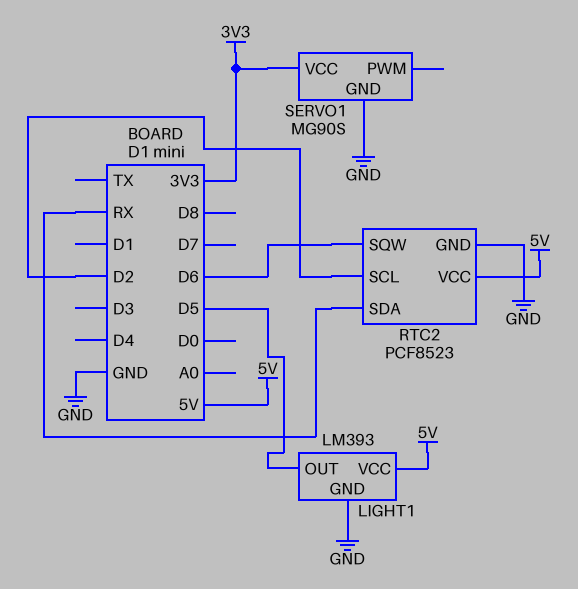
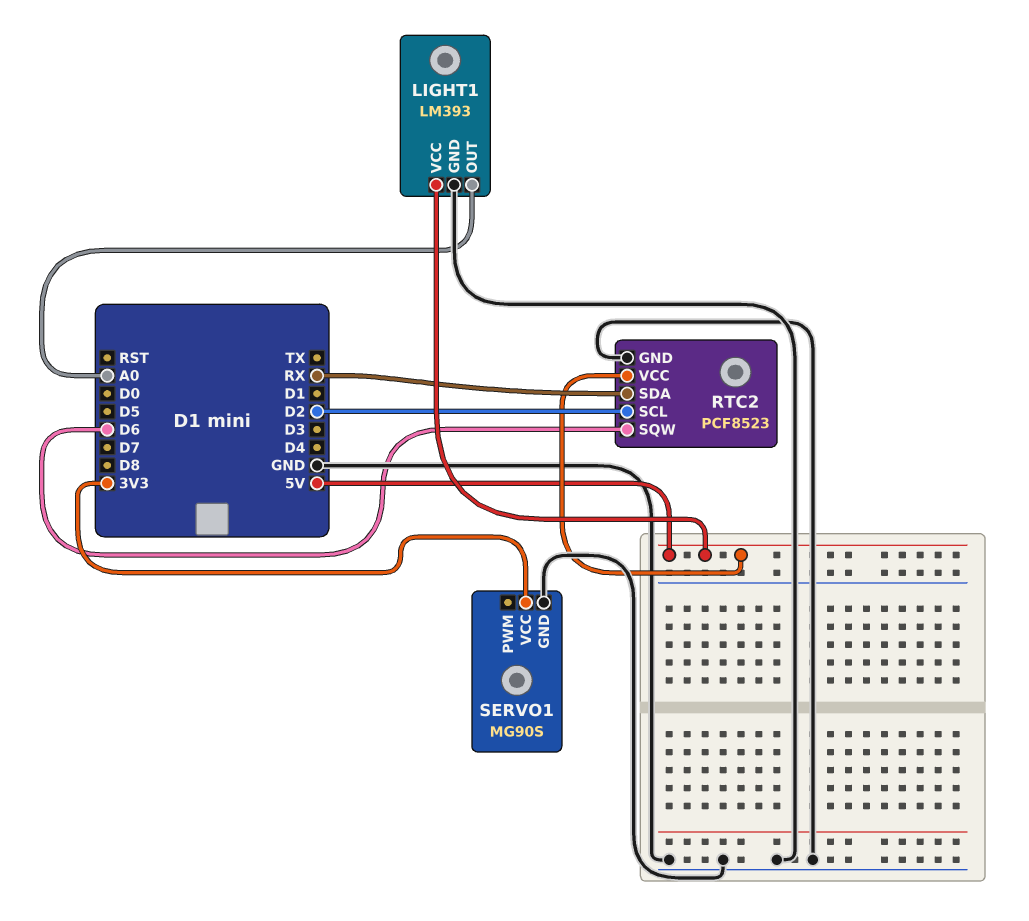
LIGHT1 pin OUT: D5 -> A0

